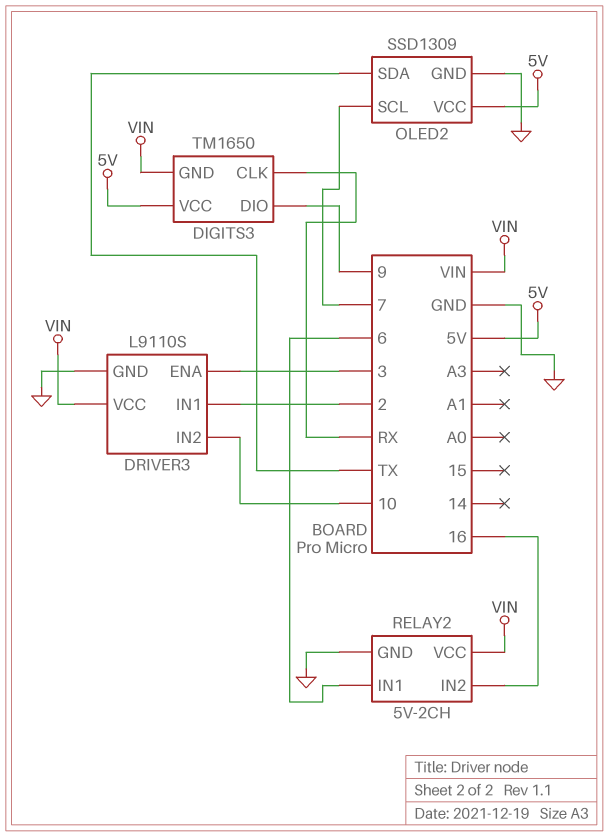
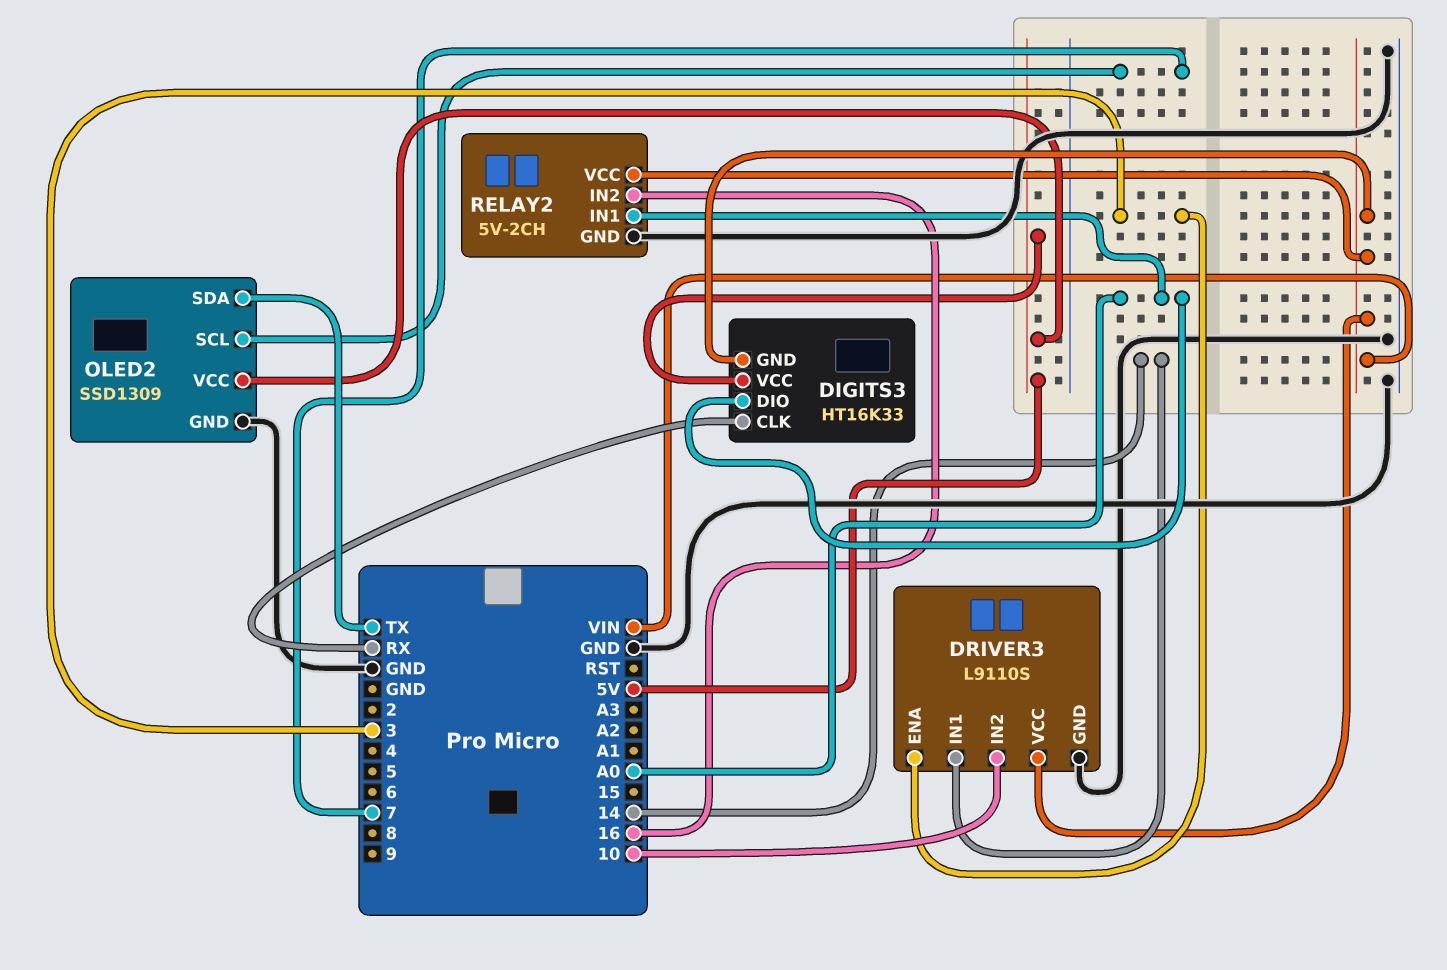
DIGITS3: TM1650 -> HT16K33
DIGITS3 pin DIO: 9 -> A0
DRIVER3 pin IN1: 2 -> 14
RELAY2 pin IN1: 6 -> A0

